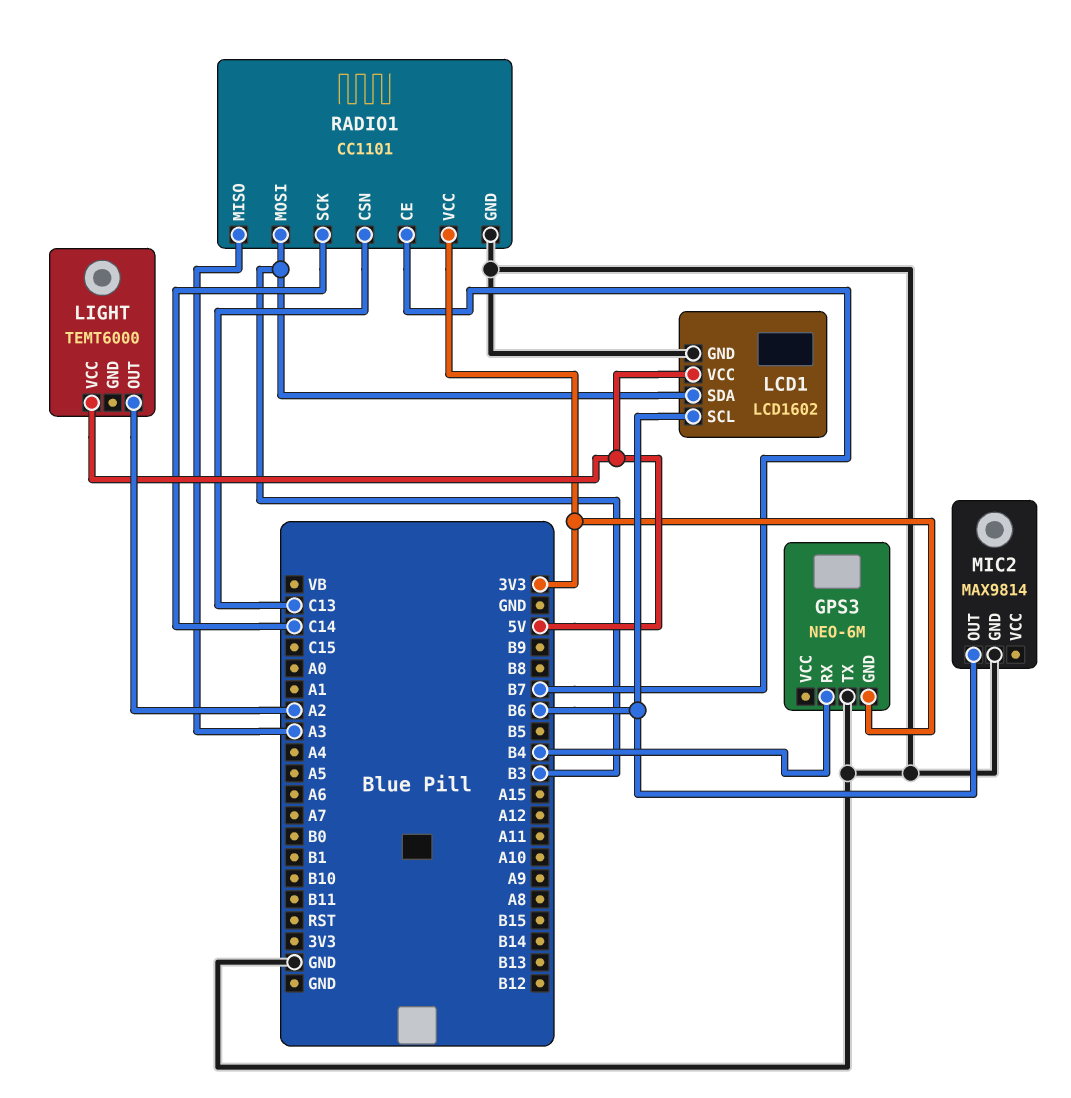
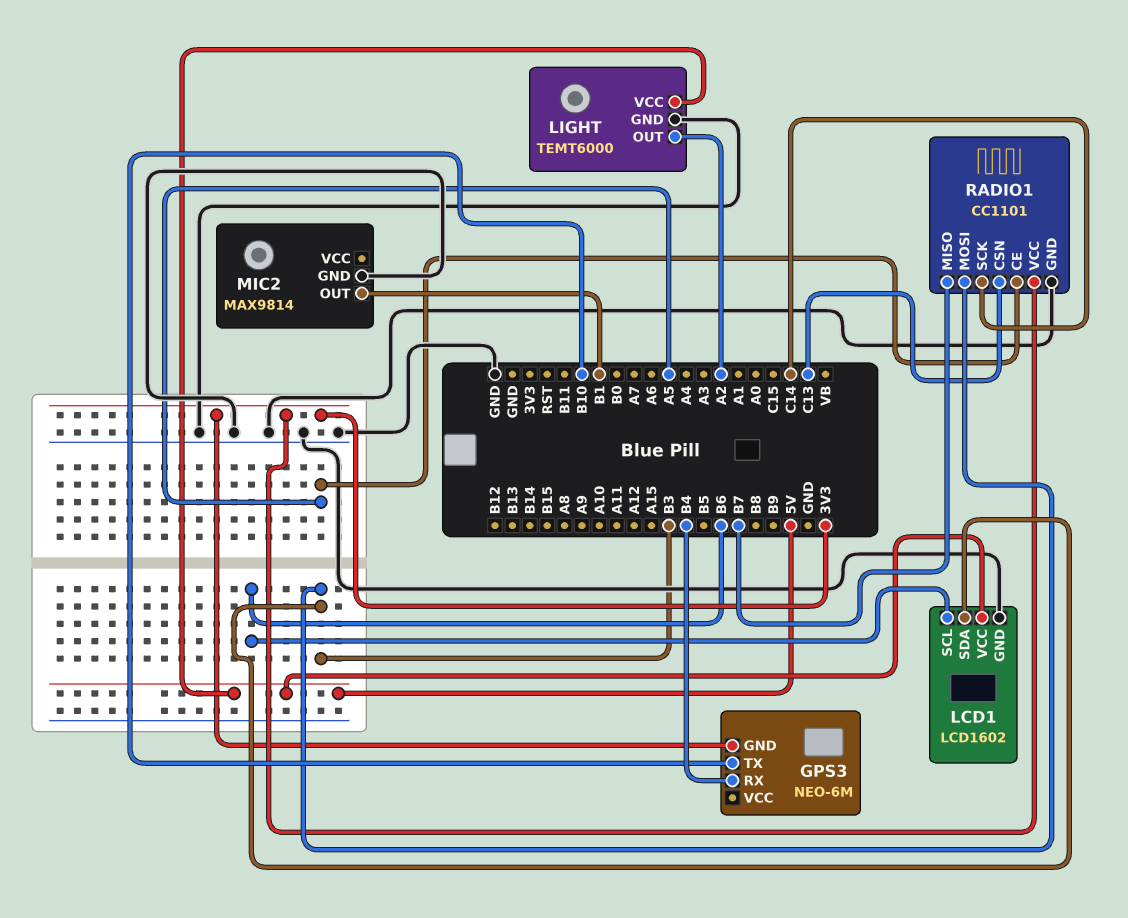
GPS3 pin TX: GND -> B10
LIGHT pin GND: none -> GND
MIC2 pin OUT: B6 -> B1
RADIO1 pin CE: B7 -> A5
RADIO1 pin MISO: A3 -> B7

